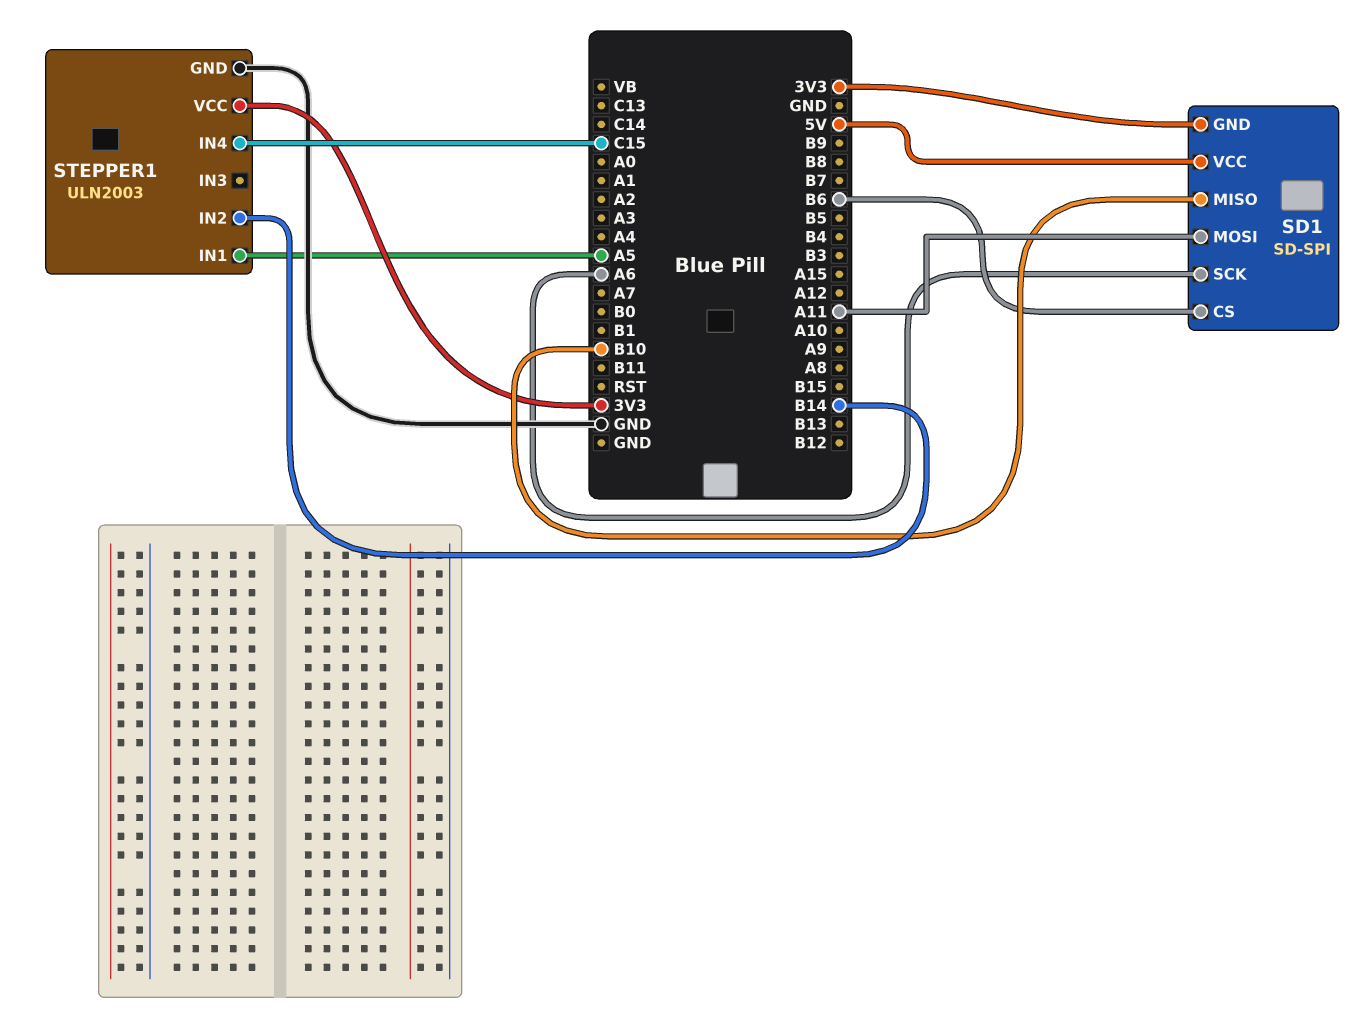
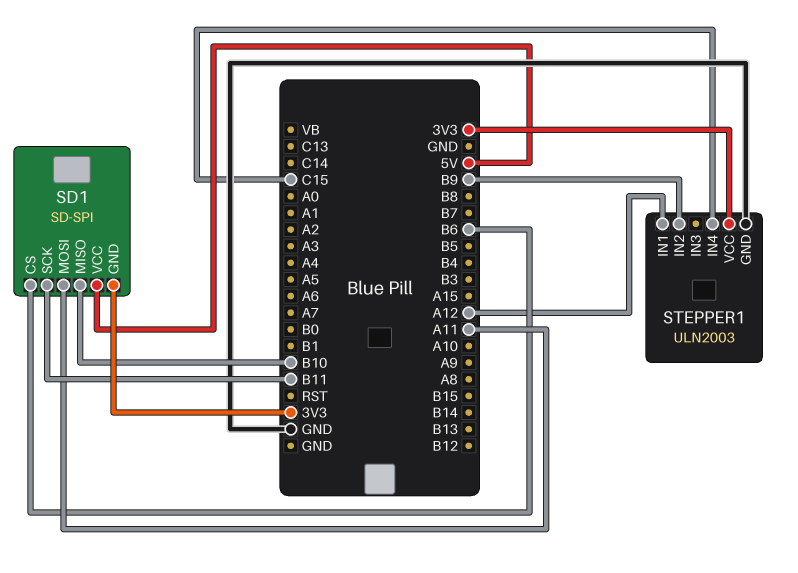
SD1 pin SCK: A6 -> B11
STEPPER1 pin IN1: A5 -> A12
STEPPER1 pin IN2: B14 -> B9

